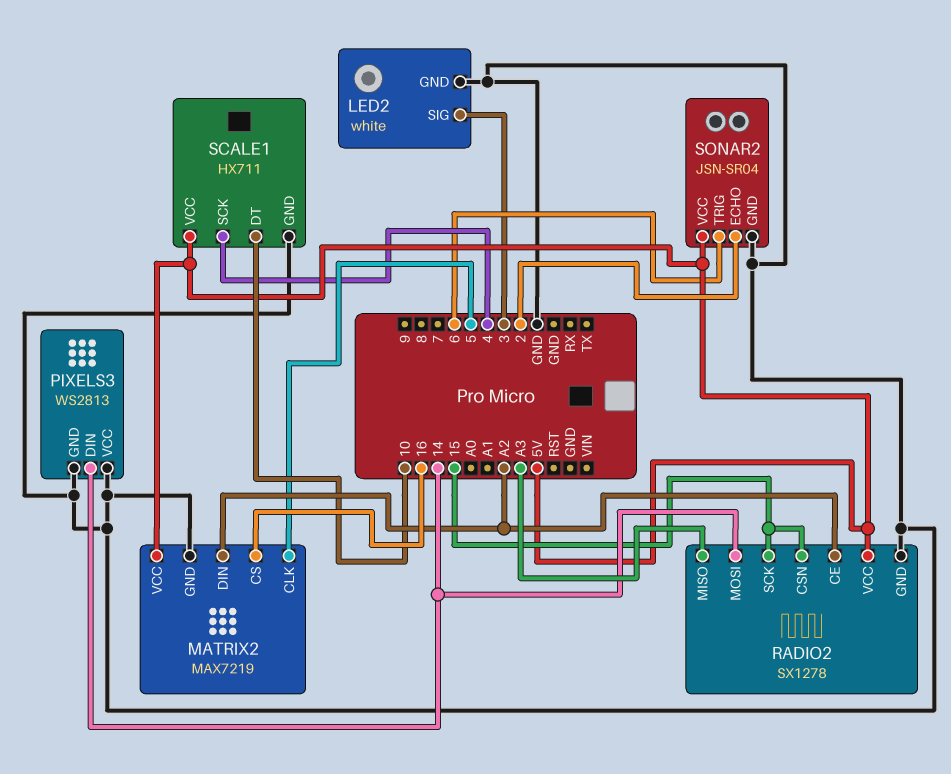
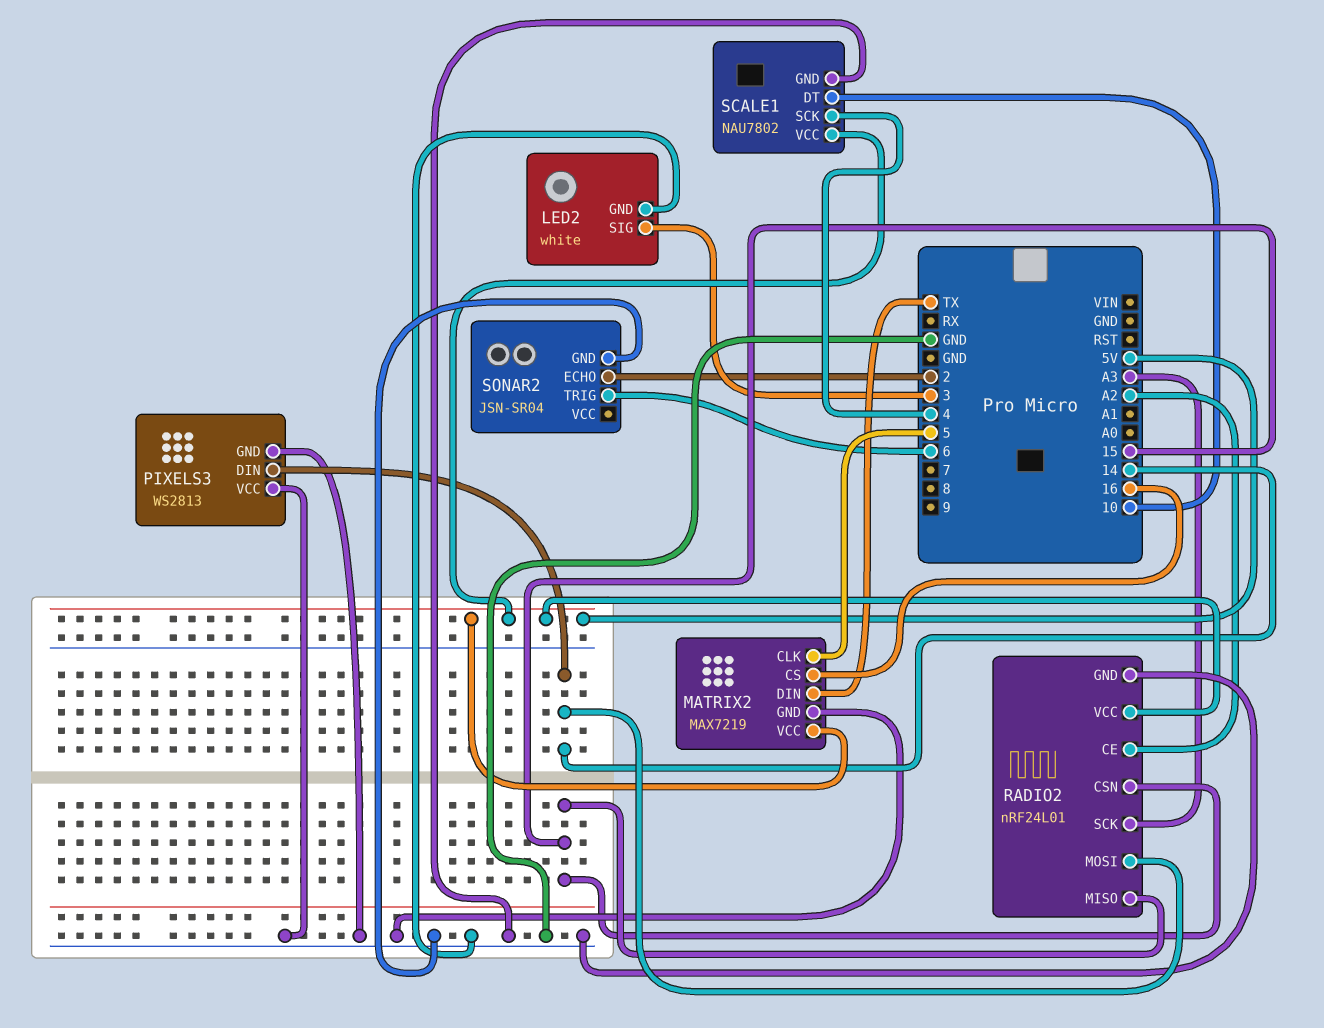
MATRIX2 pin DIN: A2 -> TX
RADIO2: SX1278 -> nRF24L01
RADIO2 pin MISO: A3 -> 15
RADIO2 pin SCK: 15 -> A3
SCALE1: HX711 -> NAU7802
SONAR2 pin VCC: 5V -> none

